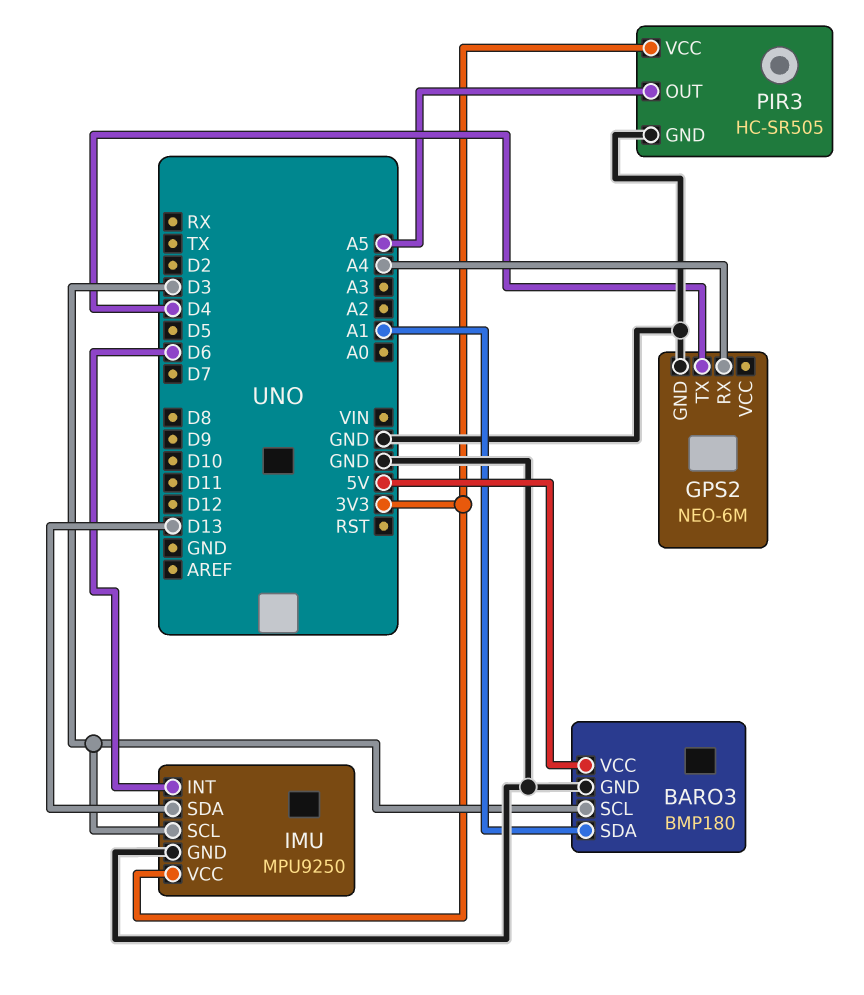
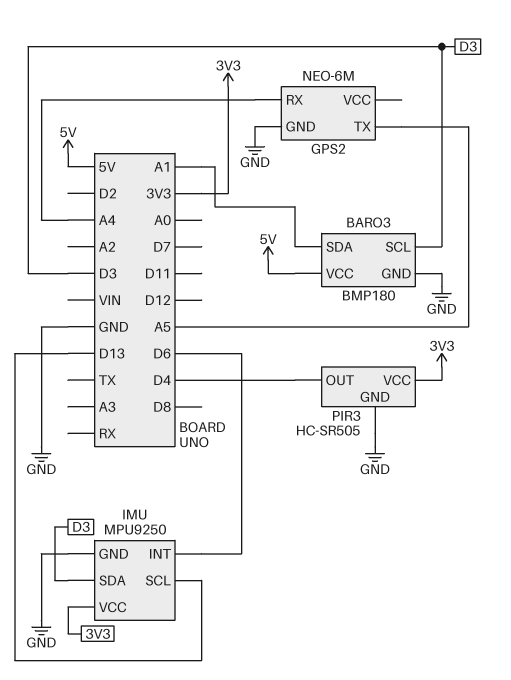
GPS2 pin TX: D4 -> A5
IMU pin SCL: D3 -> D13
IMU pin SDA: D13 -> D3
PIR3 pin OUT: A5 -> D4

